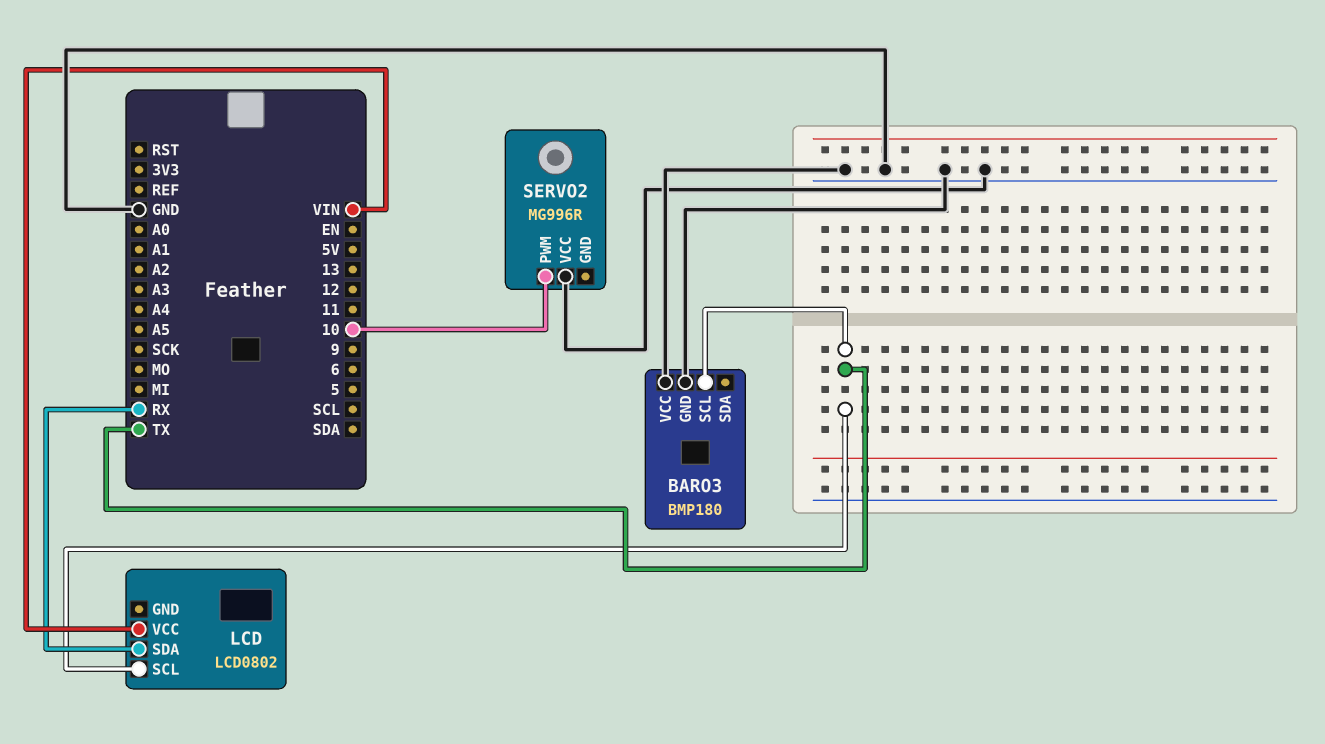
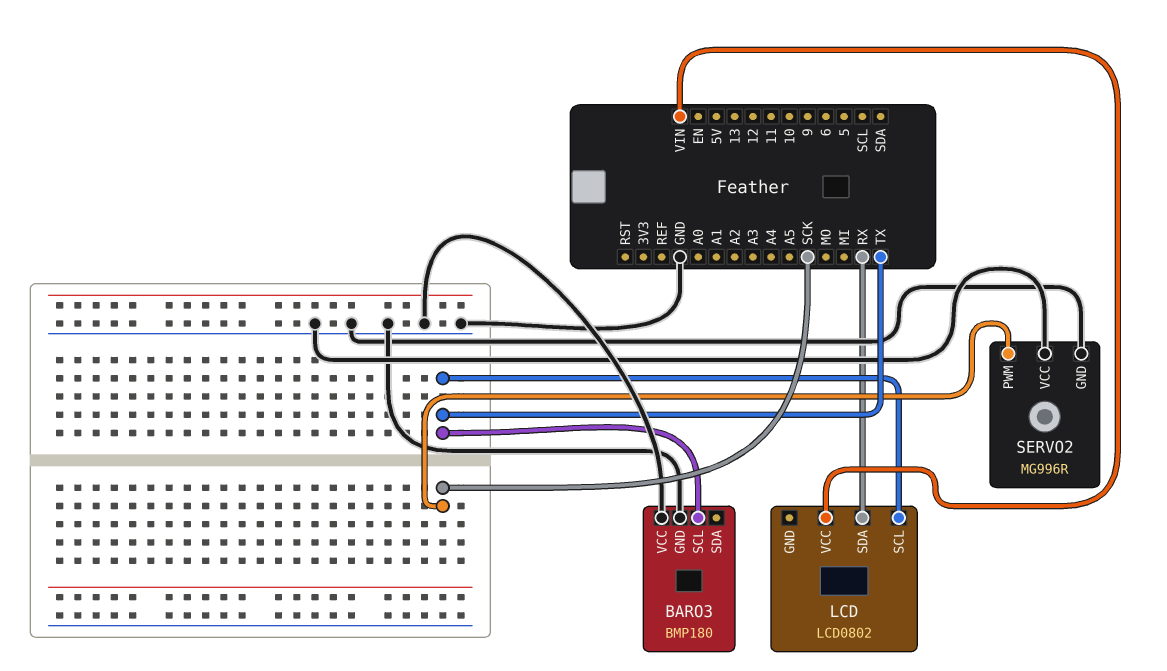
SERVO2 pin GND: none -> GND
SERVO2 pin PWM: 10 -> SCK

